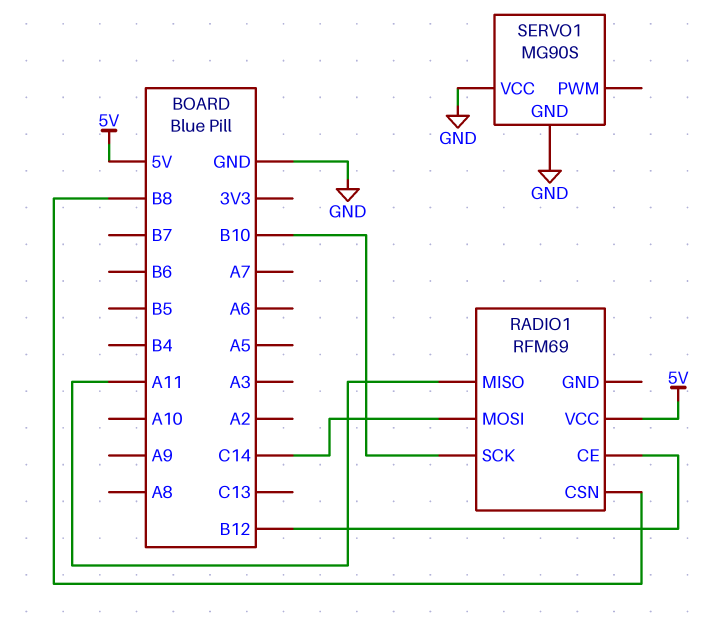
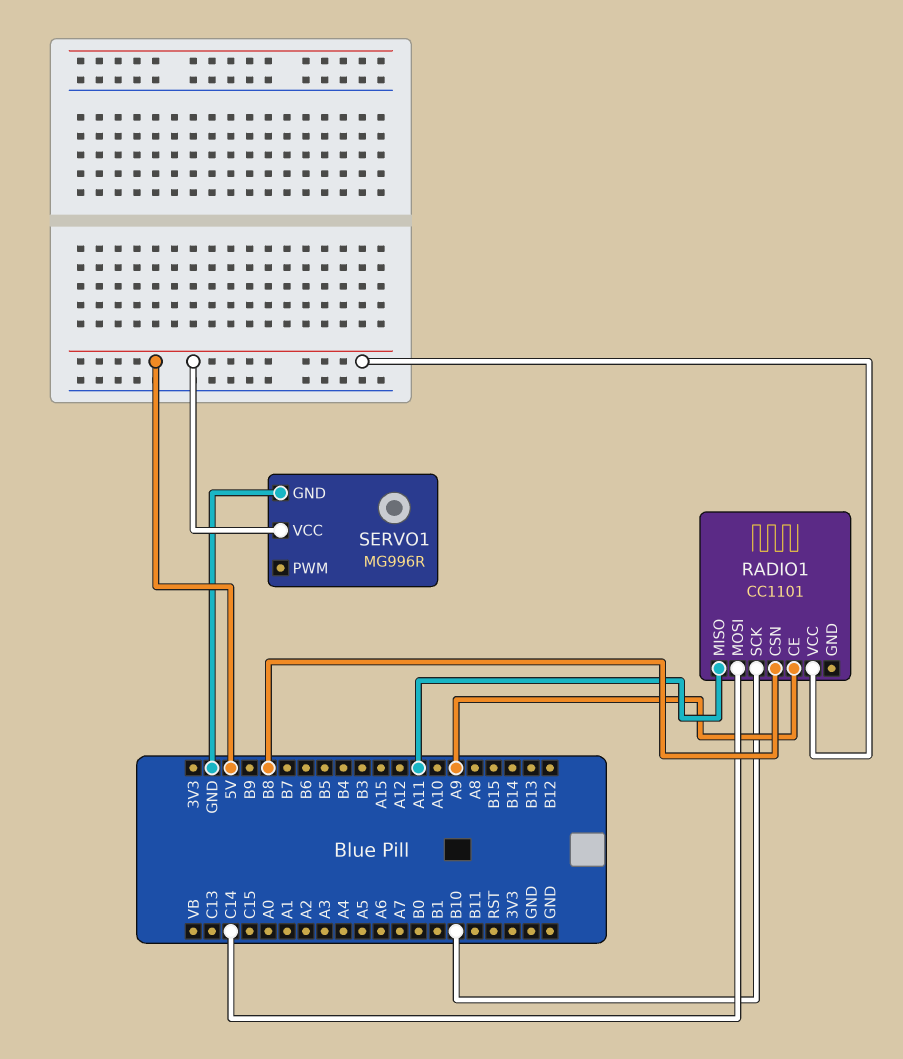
RADIO1: RFM69 -> CC1101
RADIO1 pin CE: B12 -> A9
SERVO1: MG90S -> MG996R
SERVO1 pin VCC: GND -> 5V

